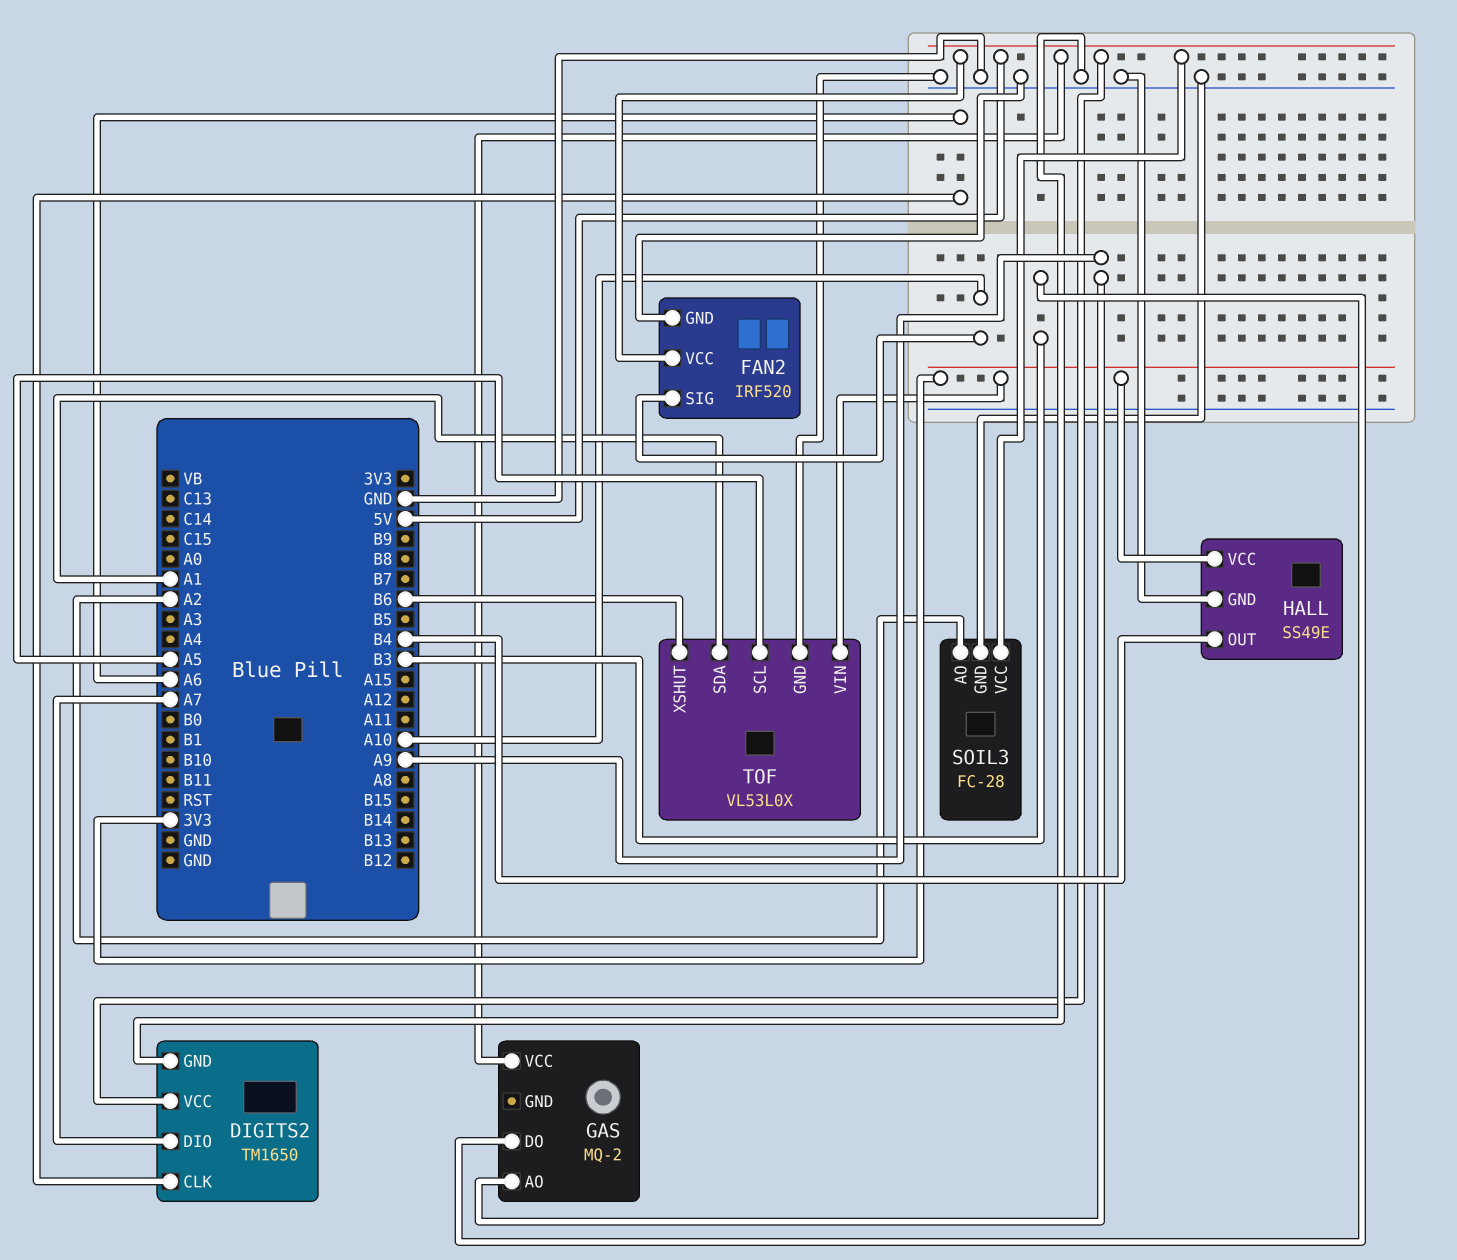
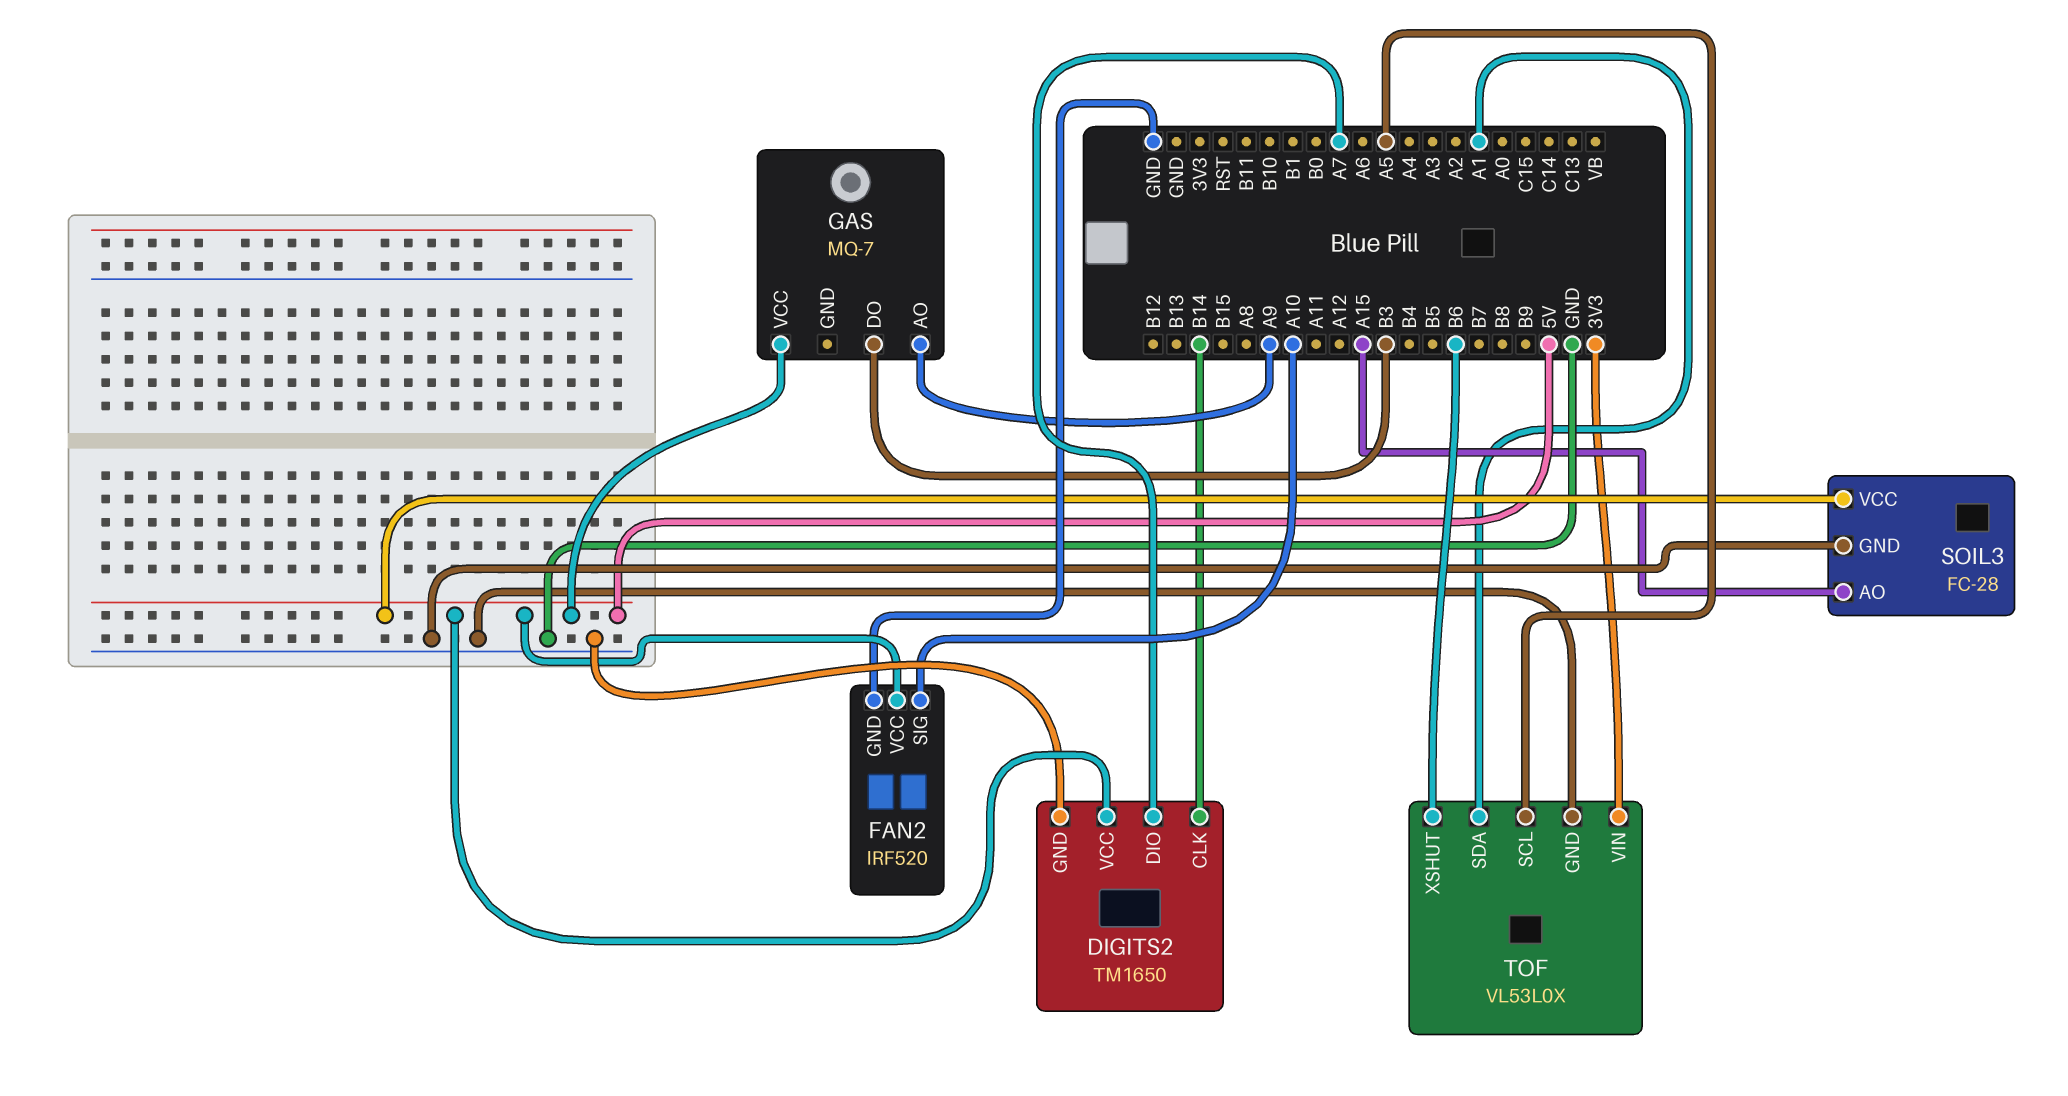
DIGITS2 pin CLK: A6 -> B14
GAS: MQ-2 -> MQ-7
HALL: SS49E -> none
HALL pin GND: GND -> none
HALL pin OUT: B4 -> none
HALL pin VCC: 3V3 -> none
SOIL3 pin AO: A2 -> A15

